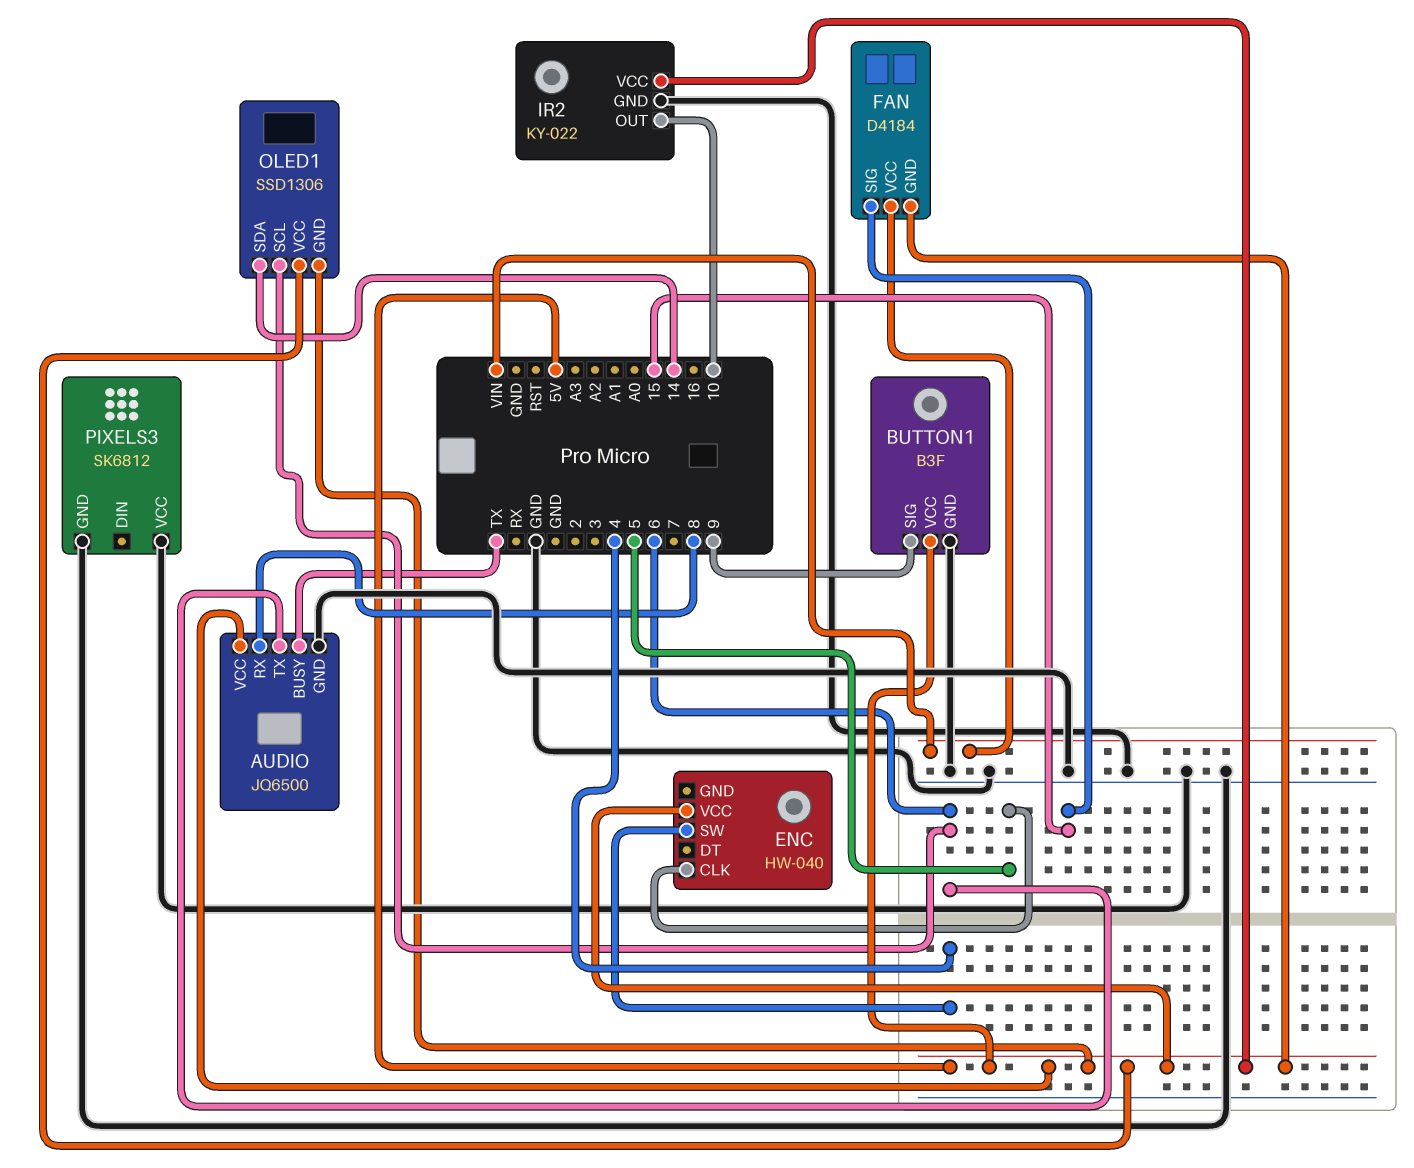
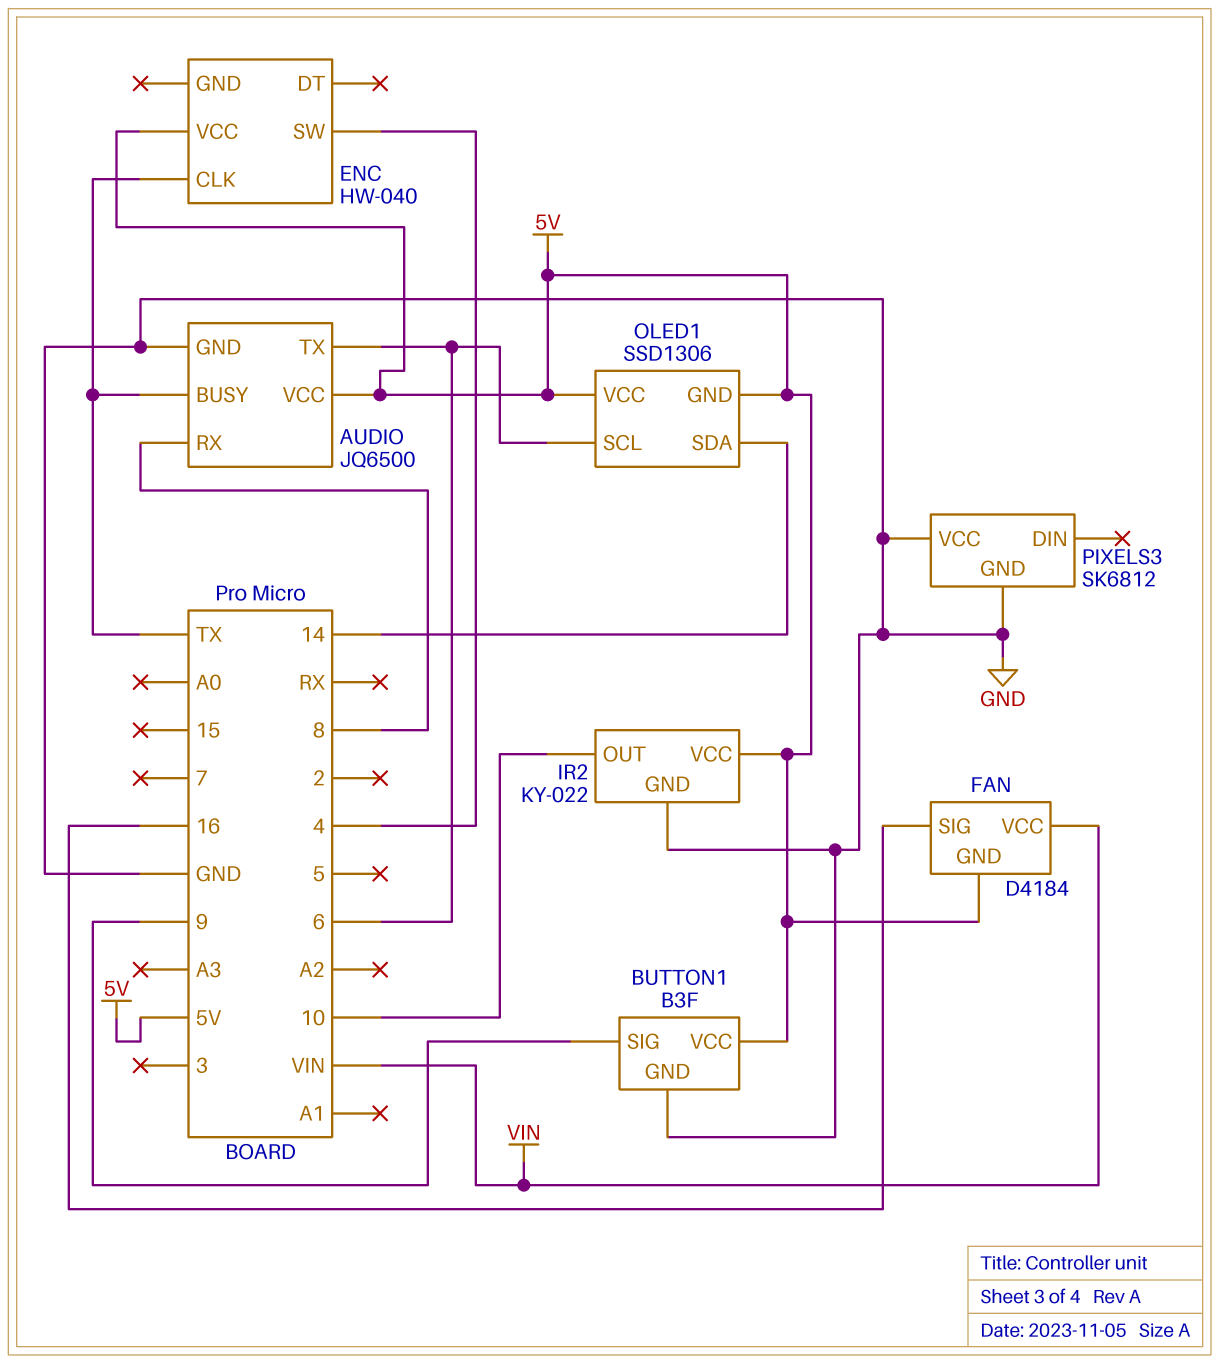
ENC pin CLK: 5 -> TX
FAN pin SIG: 15 -> 16

